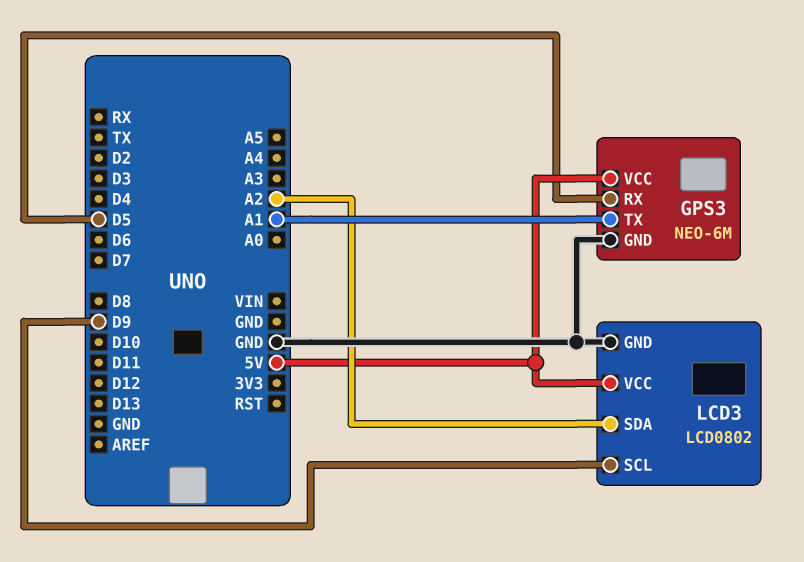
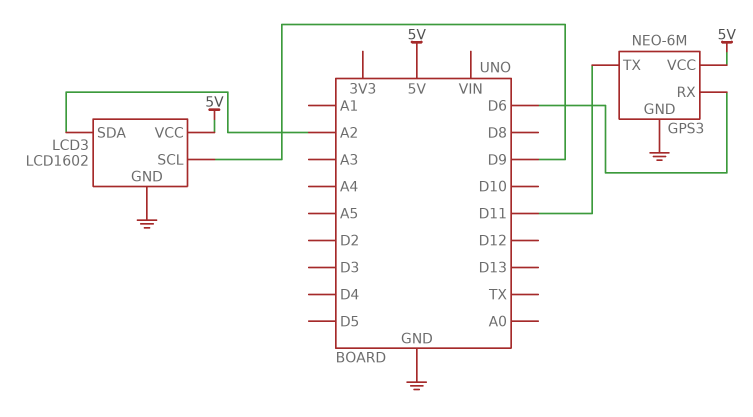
GPS3 pin RX: D5 -> D6
GPS3 pin TX: A1 -> D11
LCD3: LCD0802 -> LCD1602

